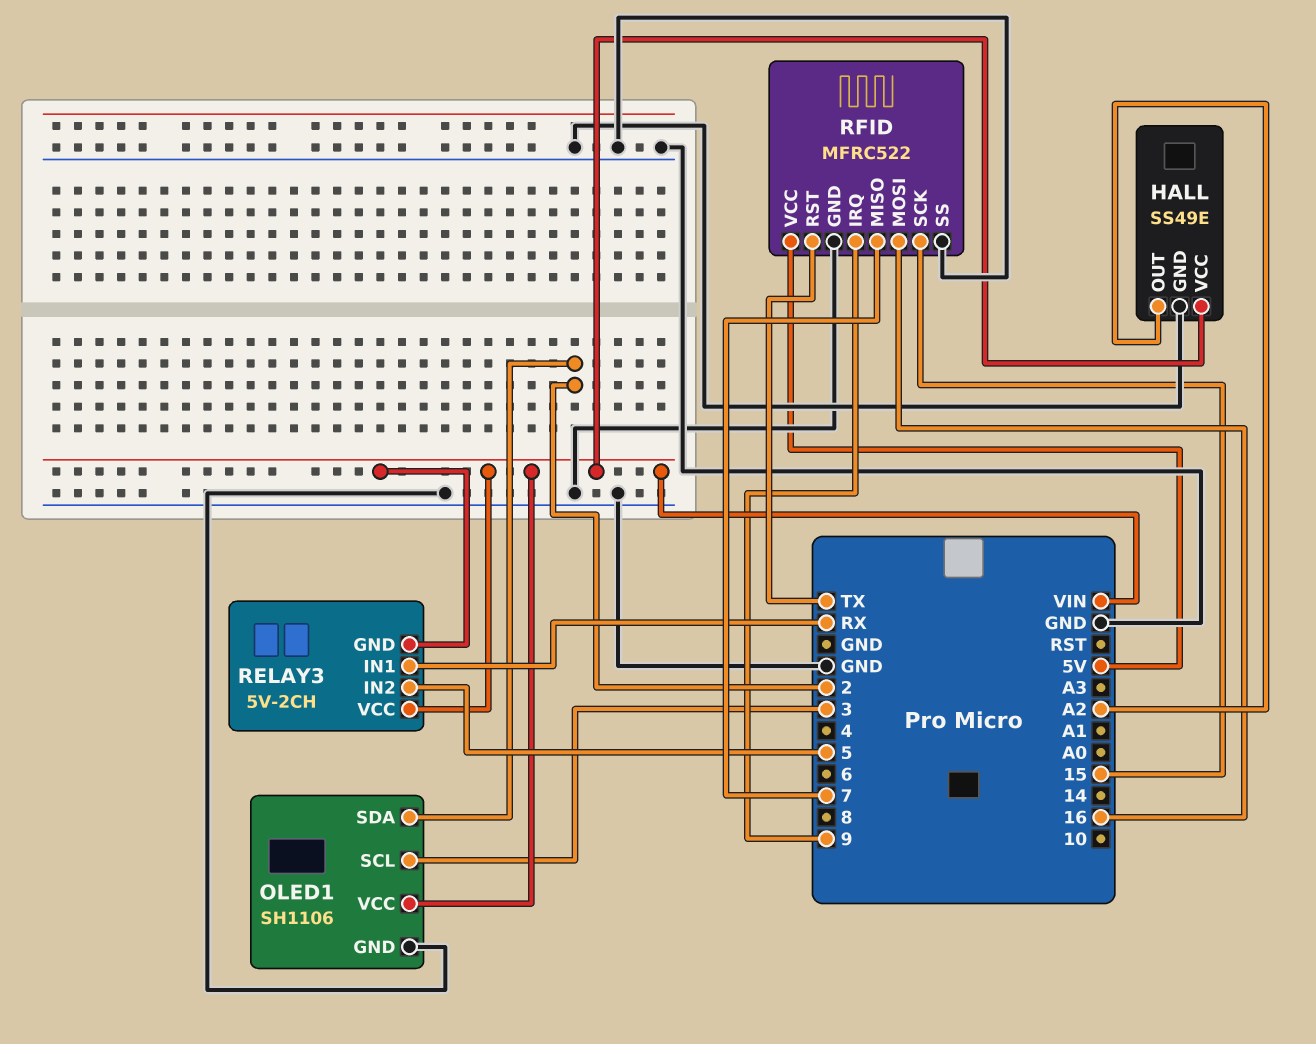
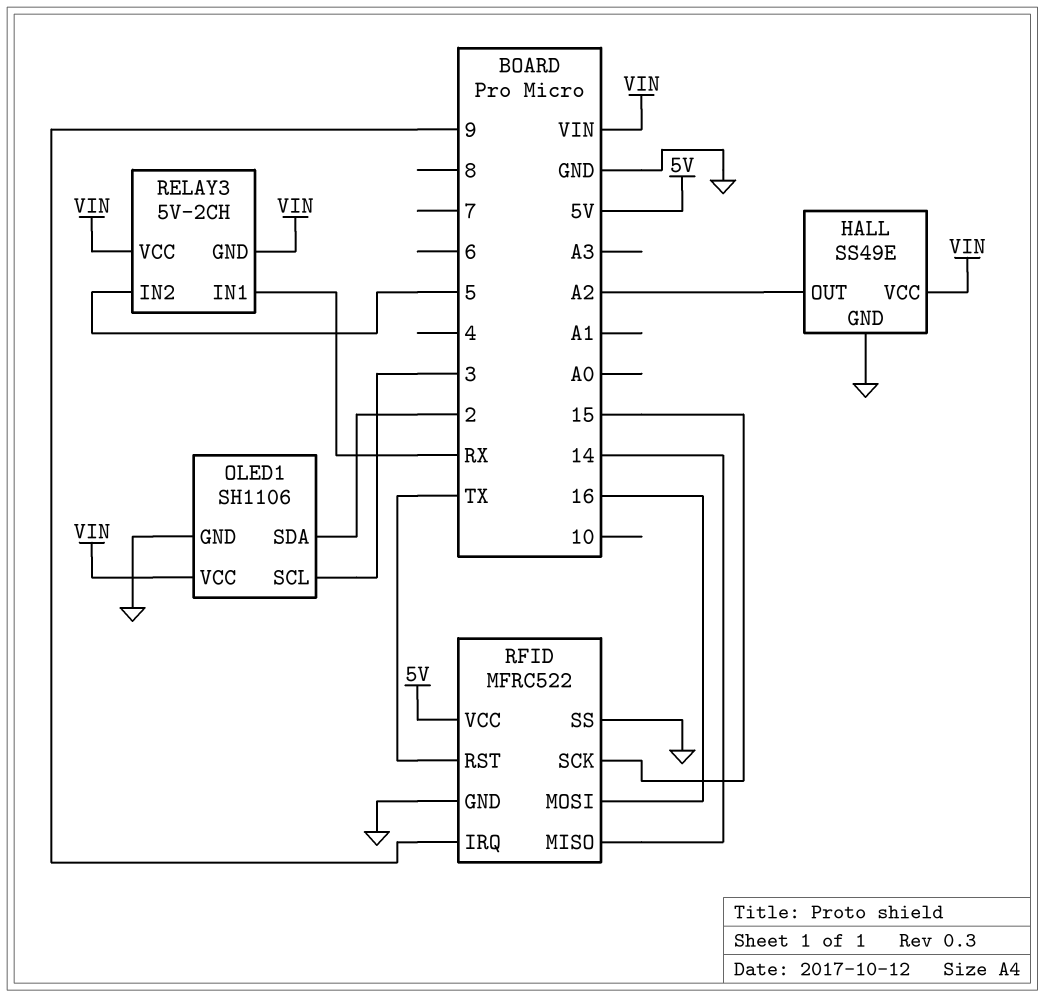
RFID pin MISO: 7 -> 14

